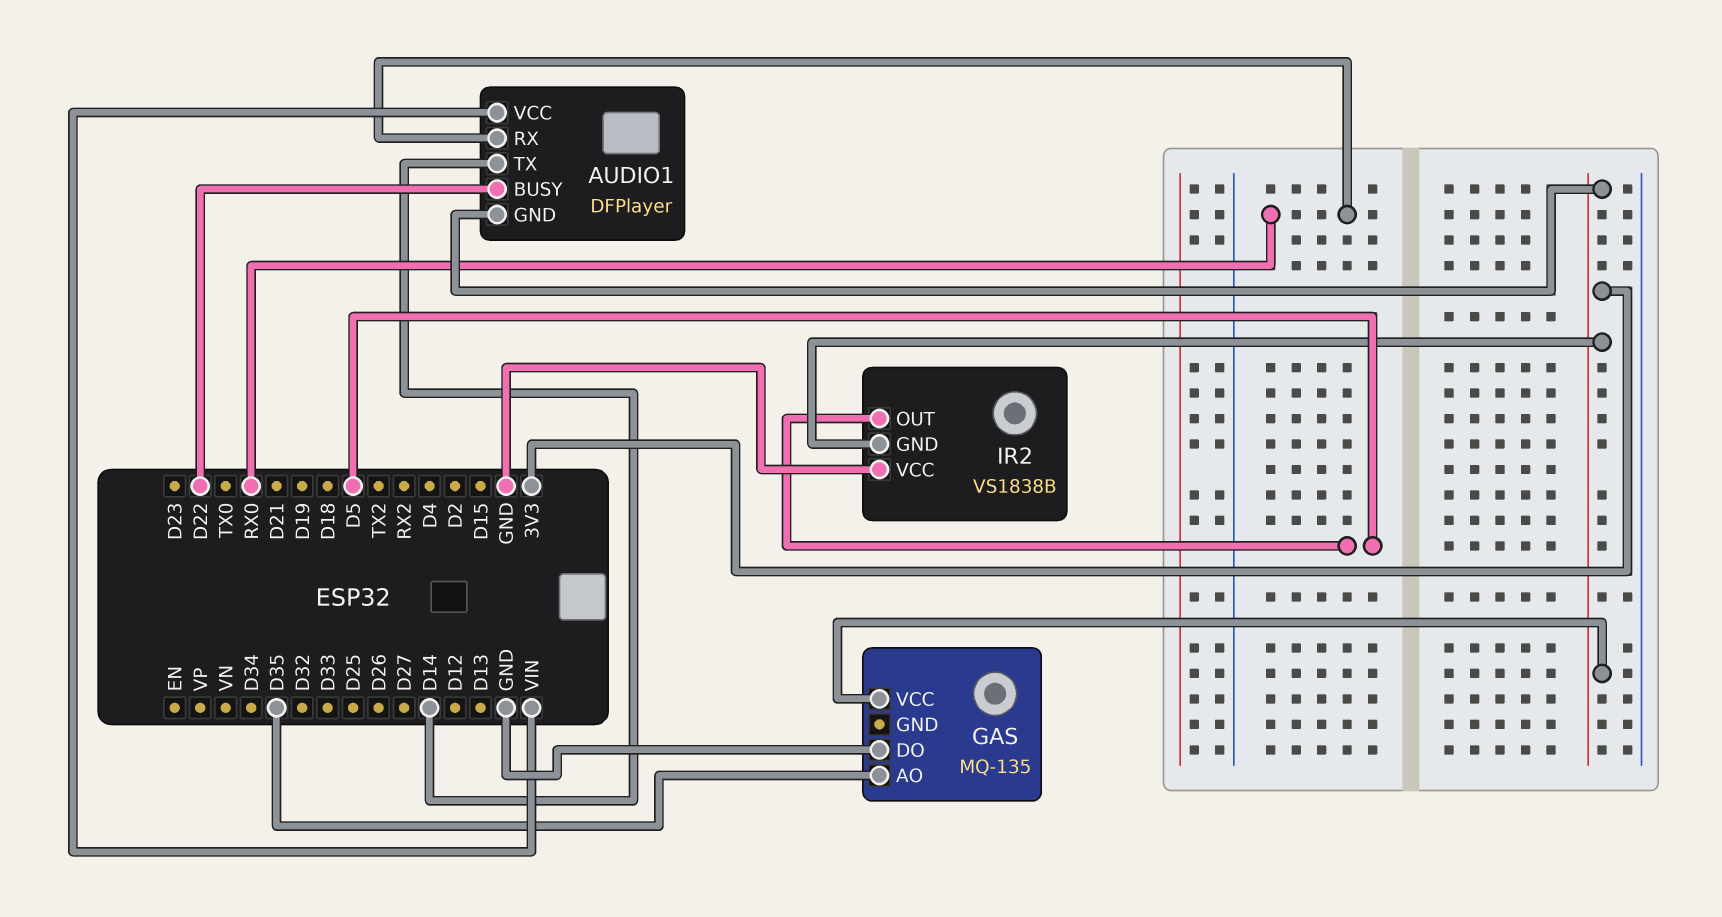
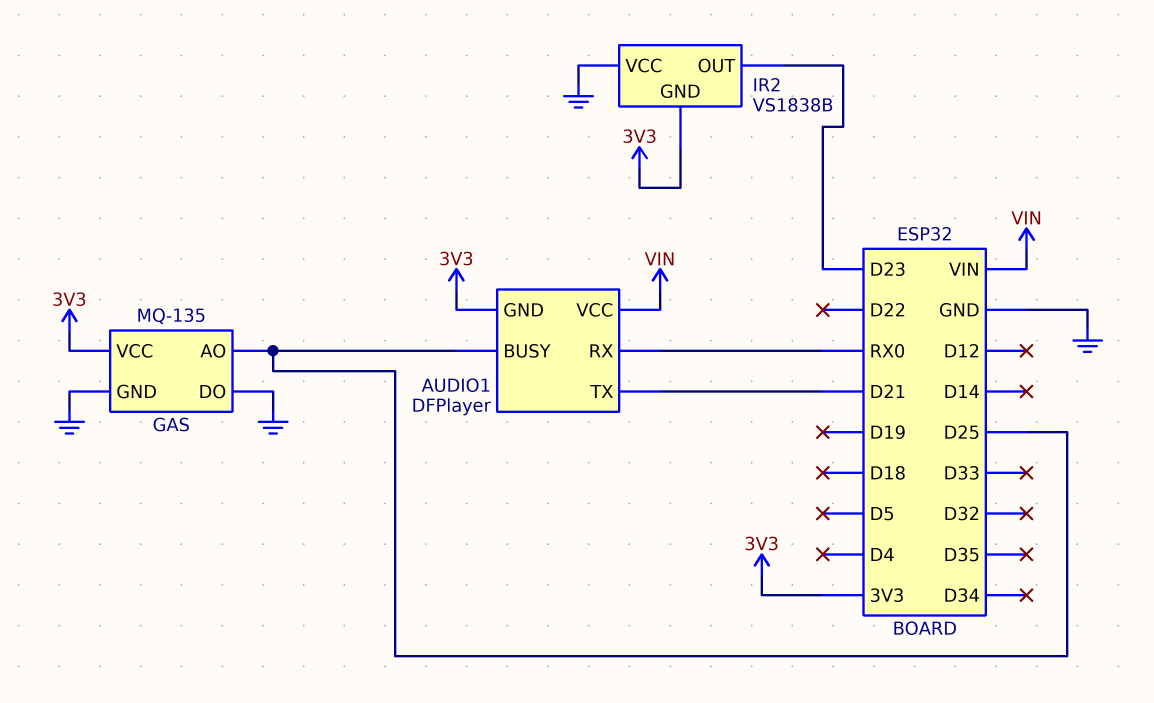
AUDIO1 pin BUSY: D22 -> D25
AUDIO1 pin TX: D14 -> D21
GAS pin AO: D35 -> D25
GAS pin GND: none -> GND
IR2 pin OUT: D5 -> D23

